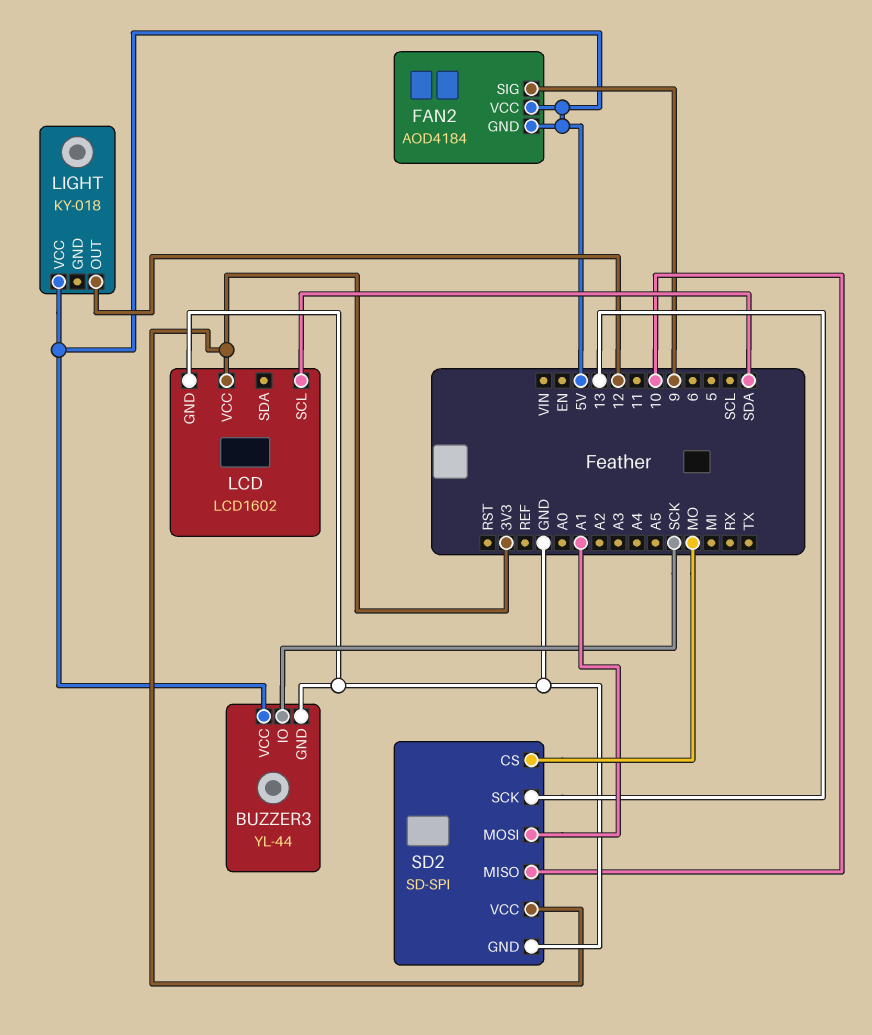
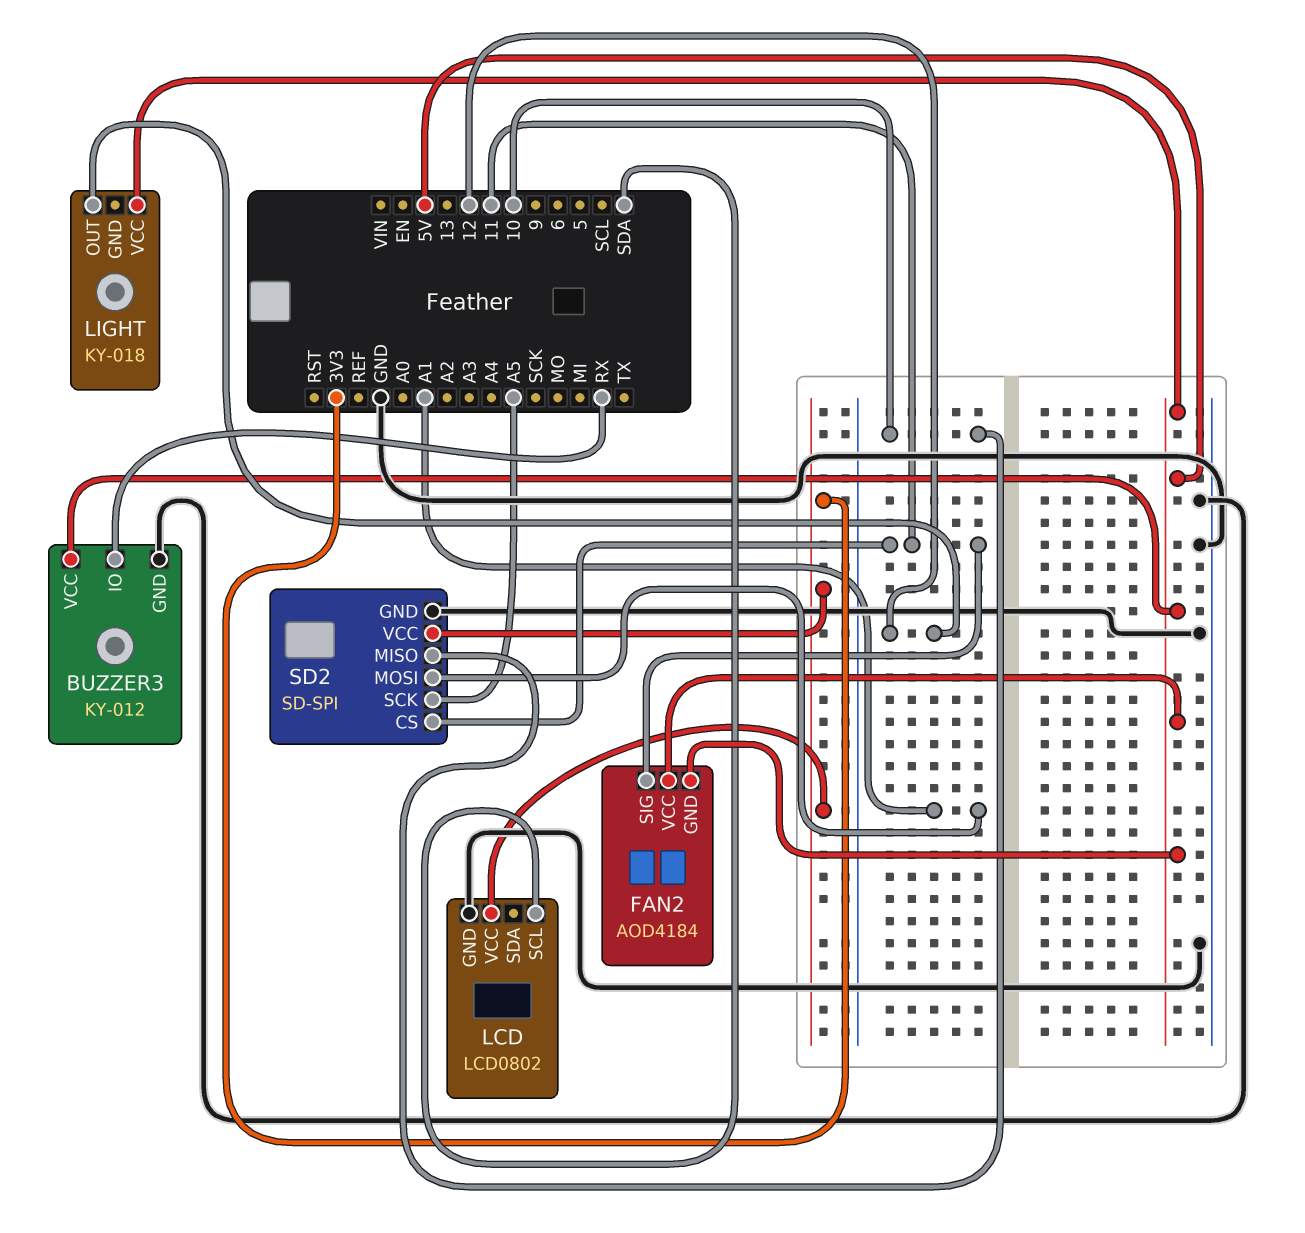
BUZZER3: YL-44 -> KY-012
BUZZER3 pin IO: SCK -> RX
FAN2 pin SIG: 9 -> 11
LCD: LCD1602 -> LCD0802
SD2 pin CS: MO -> 11
SD2 pin SCK: 13 -> A5

